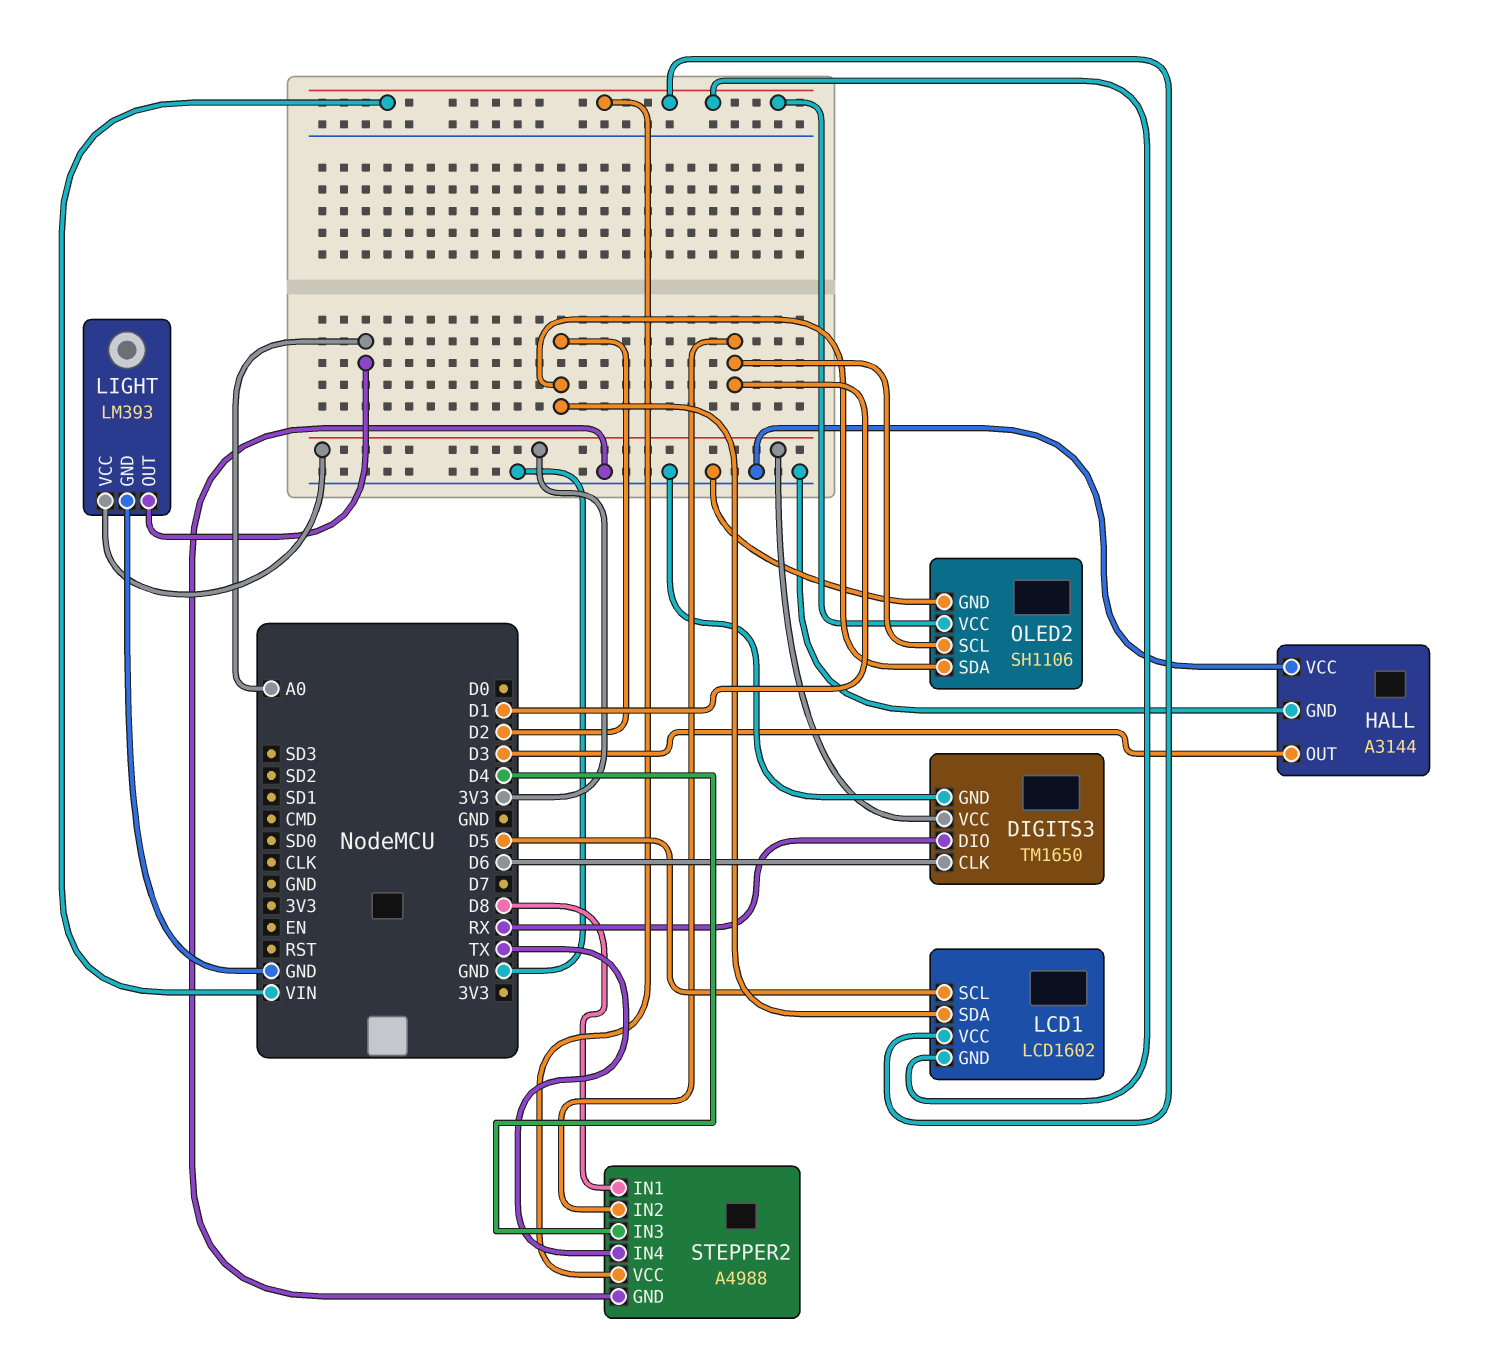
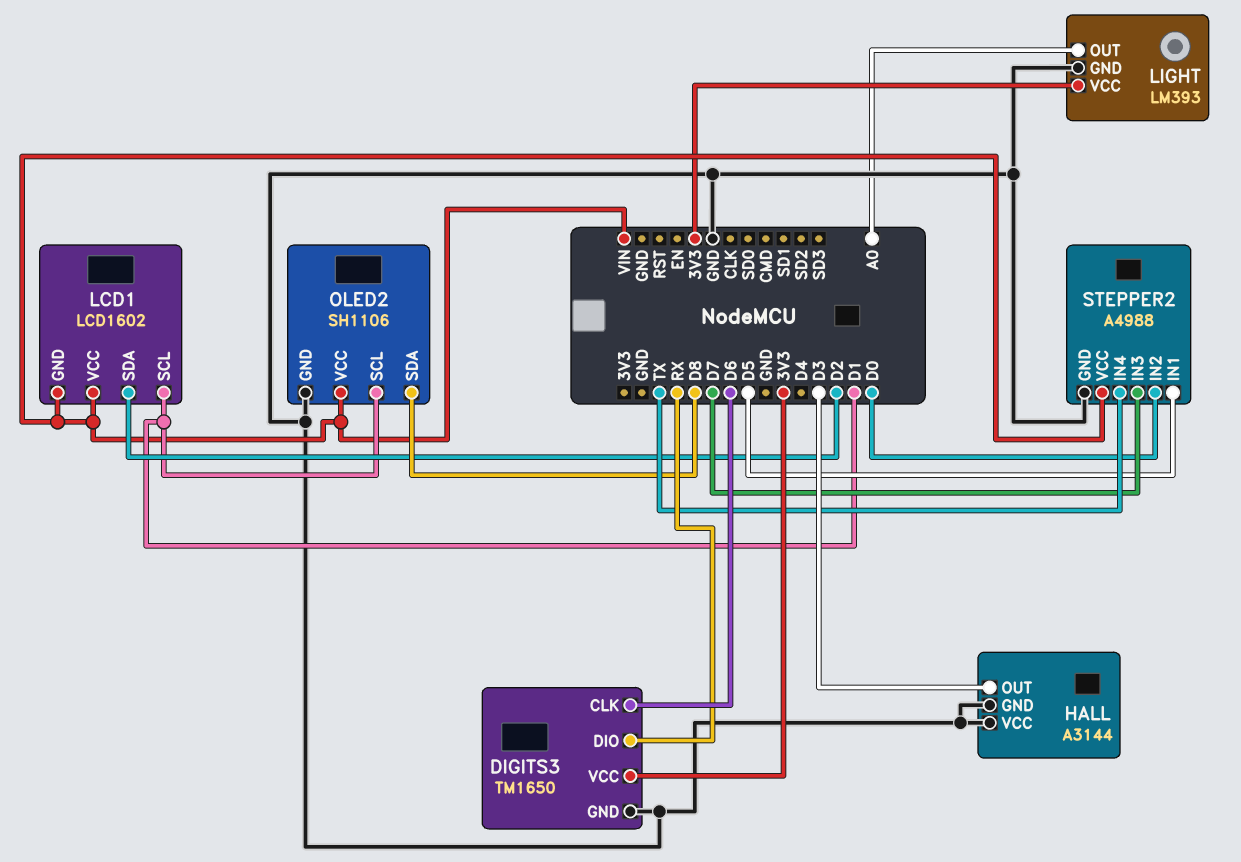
LCD1 pin SCL: D5 -> D1
OLED2 pin SDA: D2 -> D8
STEPPER2 pin IN1: D8 -> D5
STEPPER2 pin IN2: D1 -> D0
STEPPER2 pin IN3: D4 -> D7

